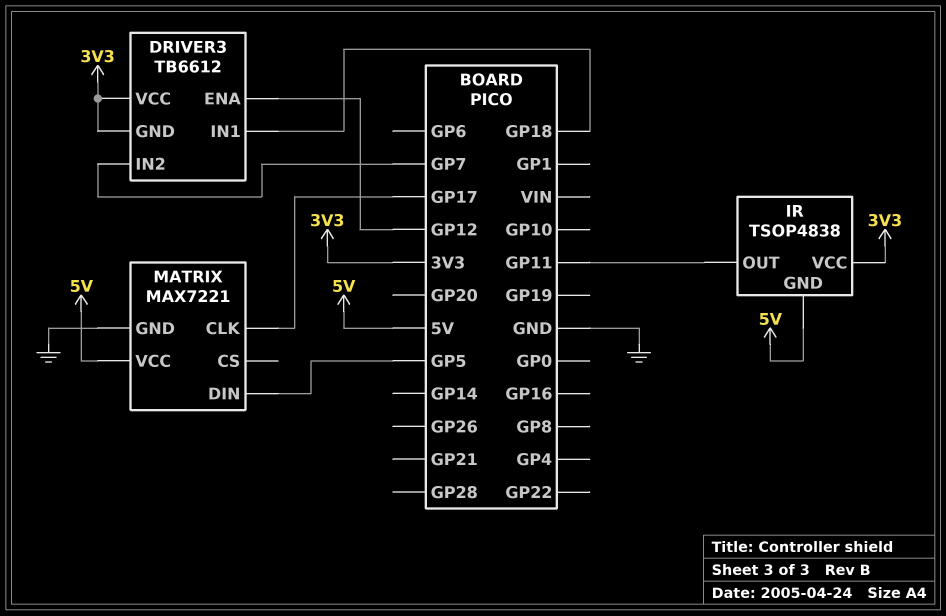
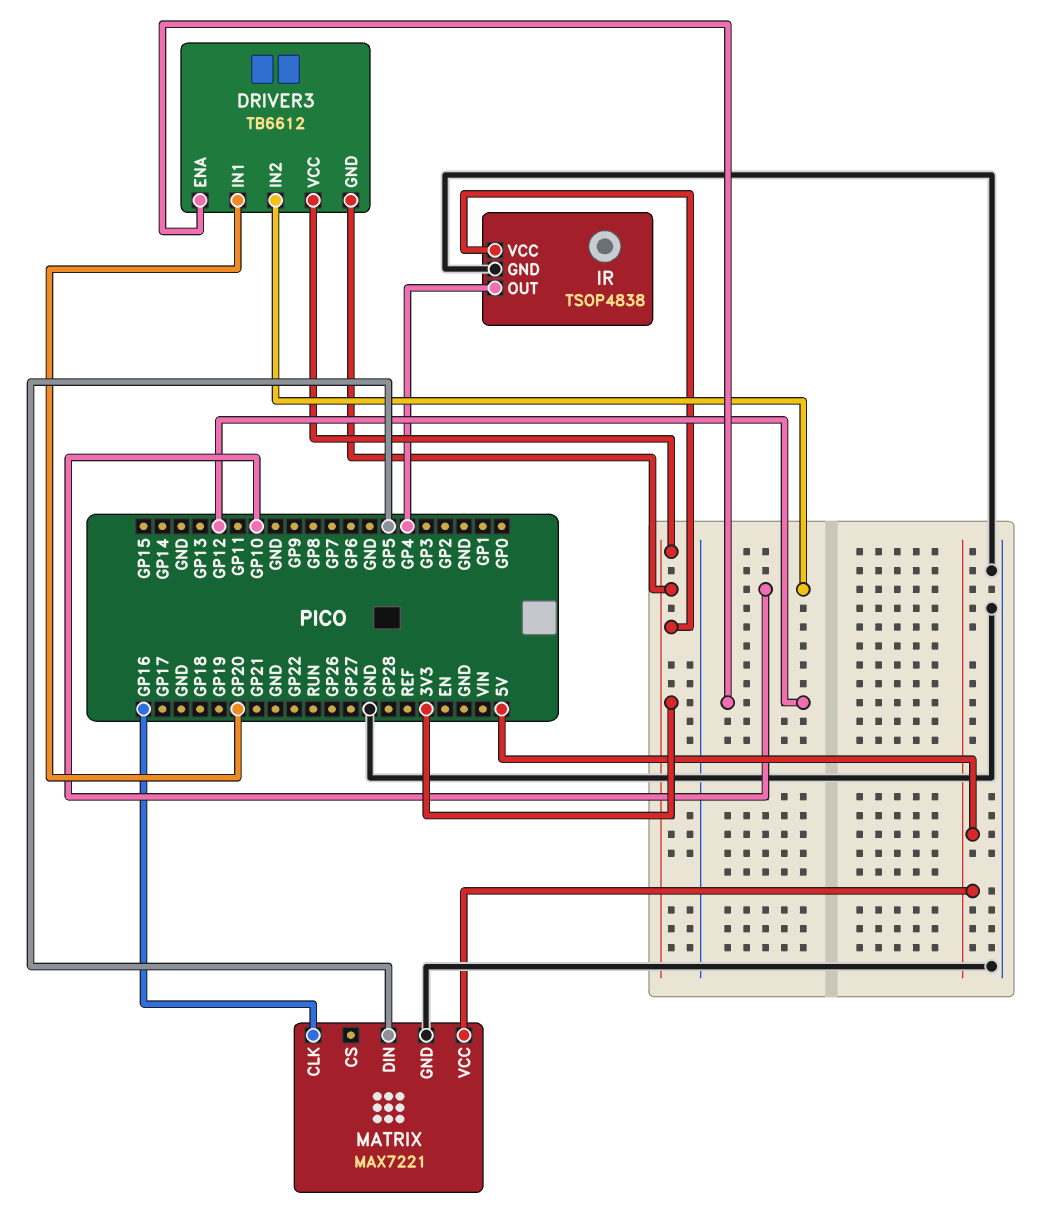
DRIVER3 pin IN1: GP18 -> GP20
DRIVER3 pin IN2: GP7 -> GP10
IR pin GND: 5V -> GND
IR pin OUT: GP11 -> GP4
MATRIX pin CLK: GP17 -> GP16

